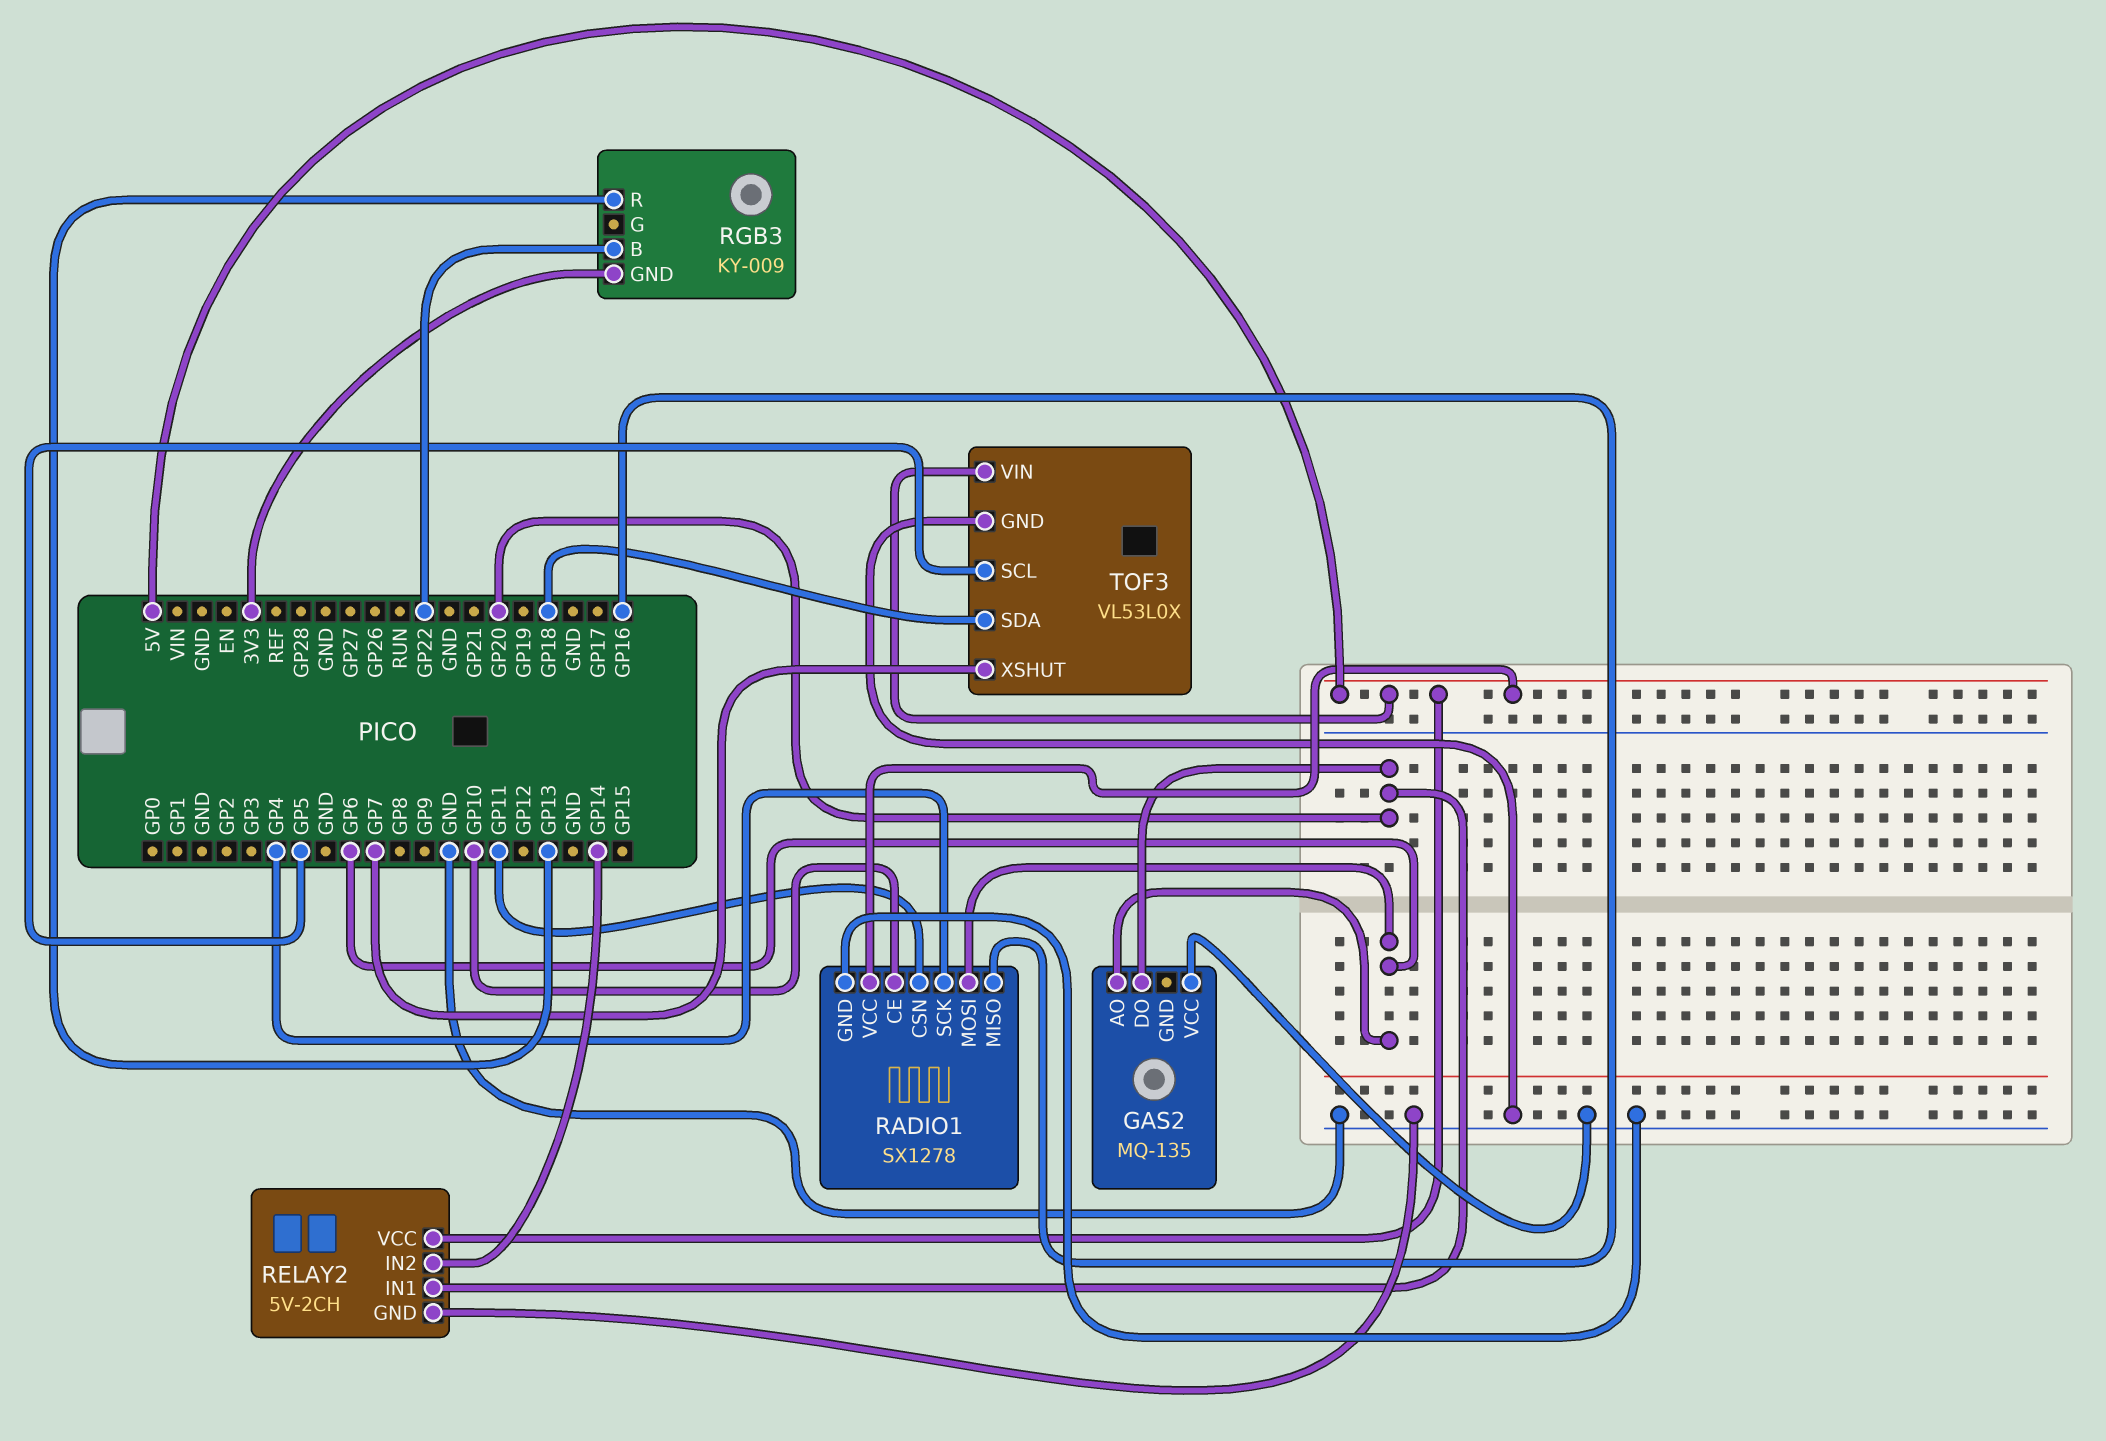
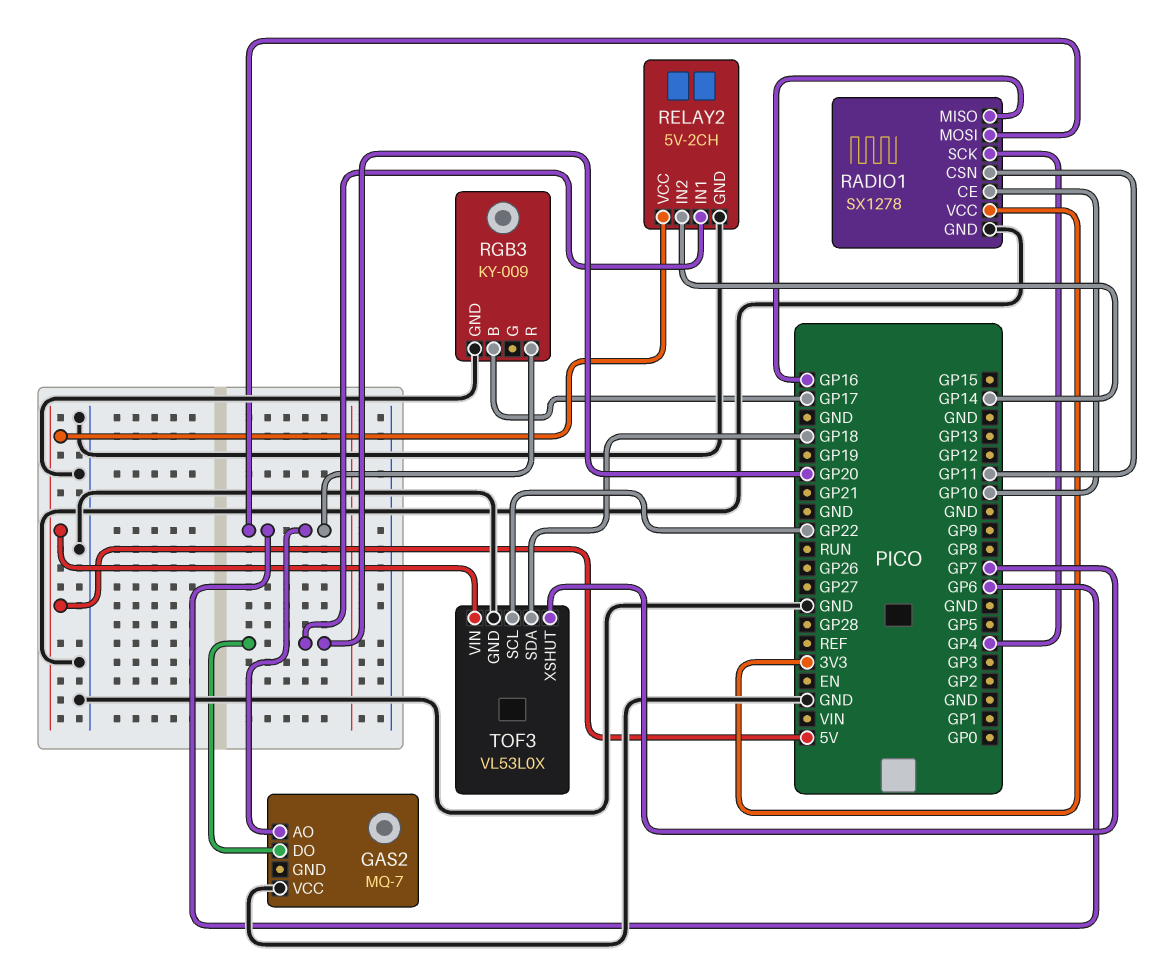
GAS2: MQ-135 -> MQ-7
RADIO1 pin VCC: 5V -> 3V3
RGB3 pin B: GP22 -> GP17
RGB3 pin GND: 3V3 -> GND
RGB3 pin R: GP13 -> GP6
TOF3 pin SCL: GP5 -> GP22

